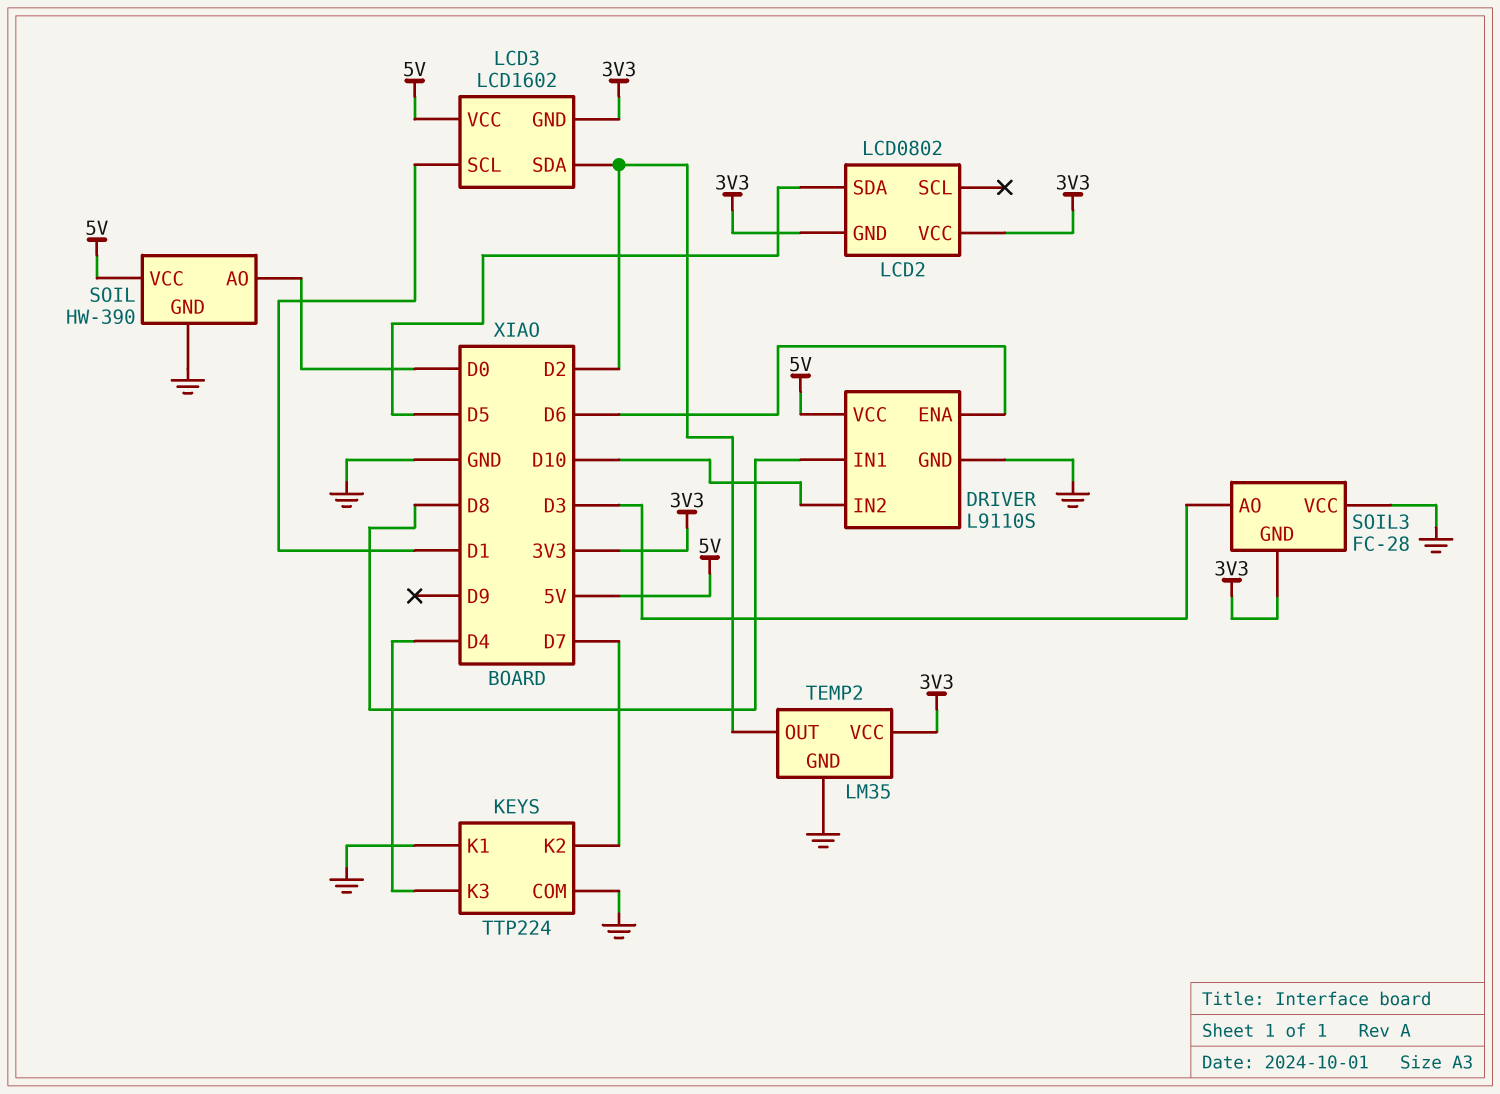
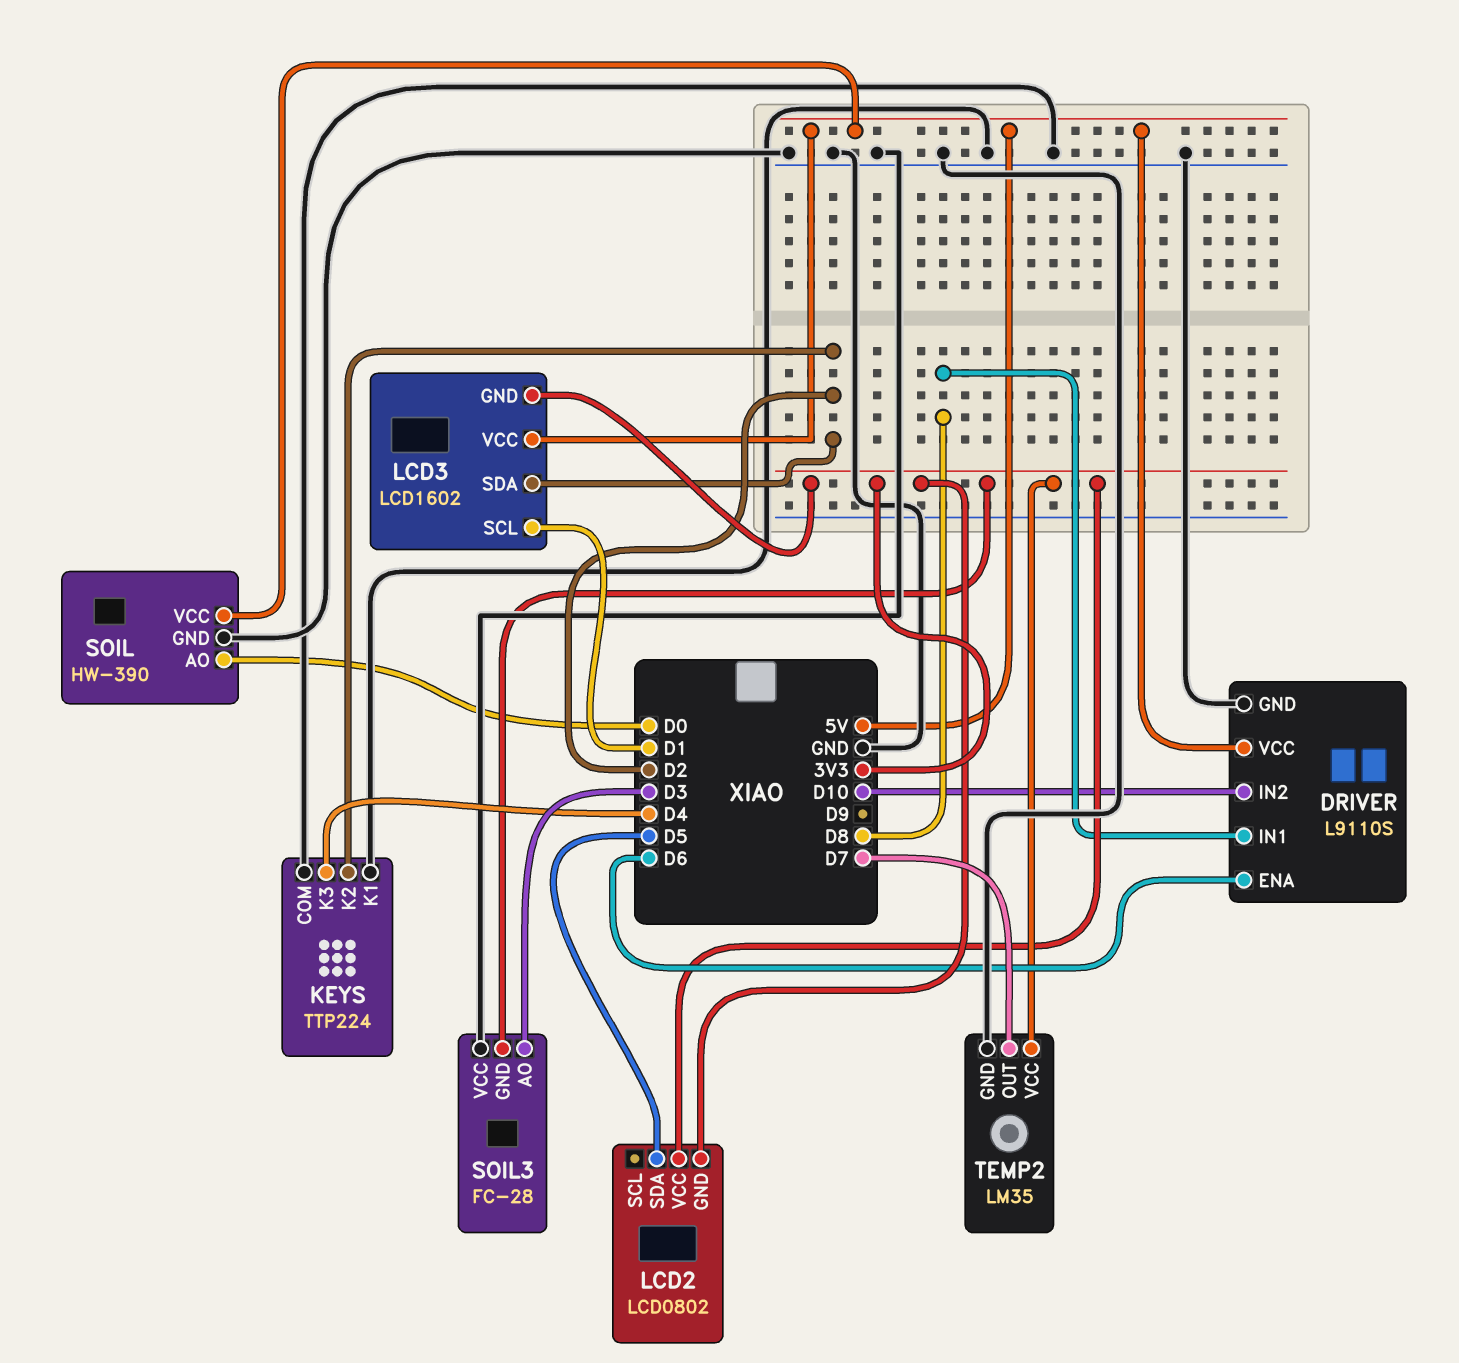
KEYS pin K2: D7 -> D2
TEMP2 pin OUT: D2 -> D7

